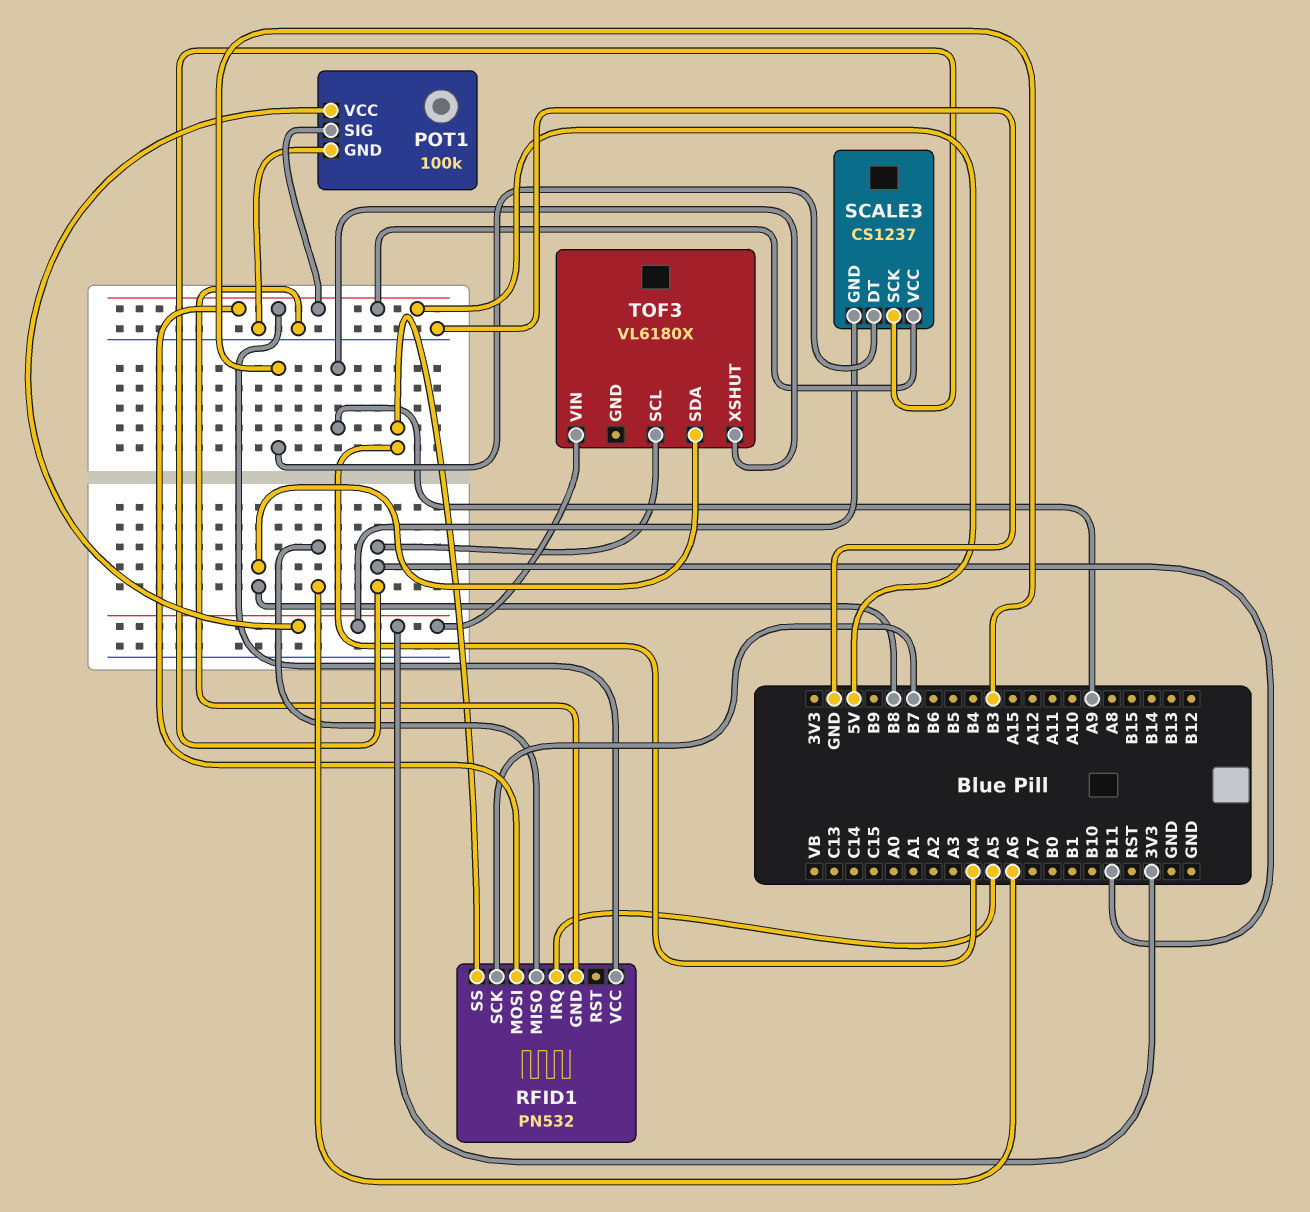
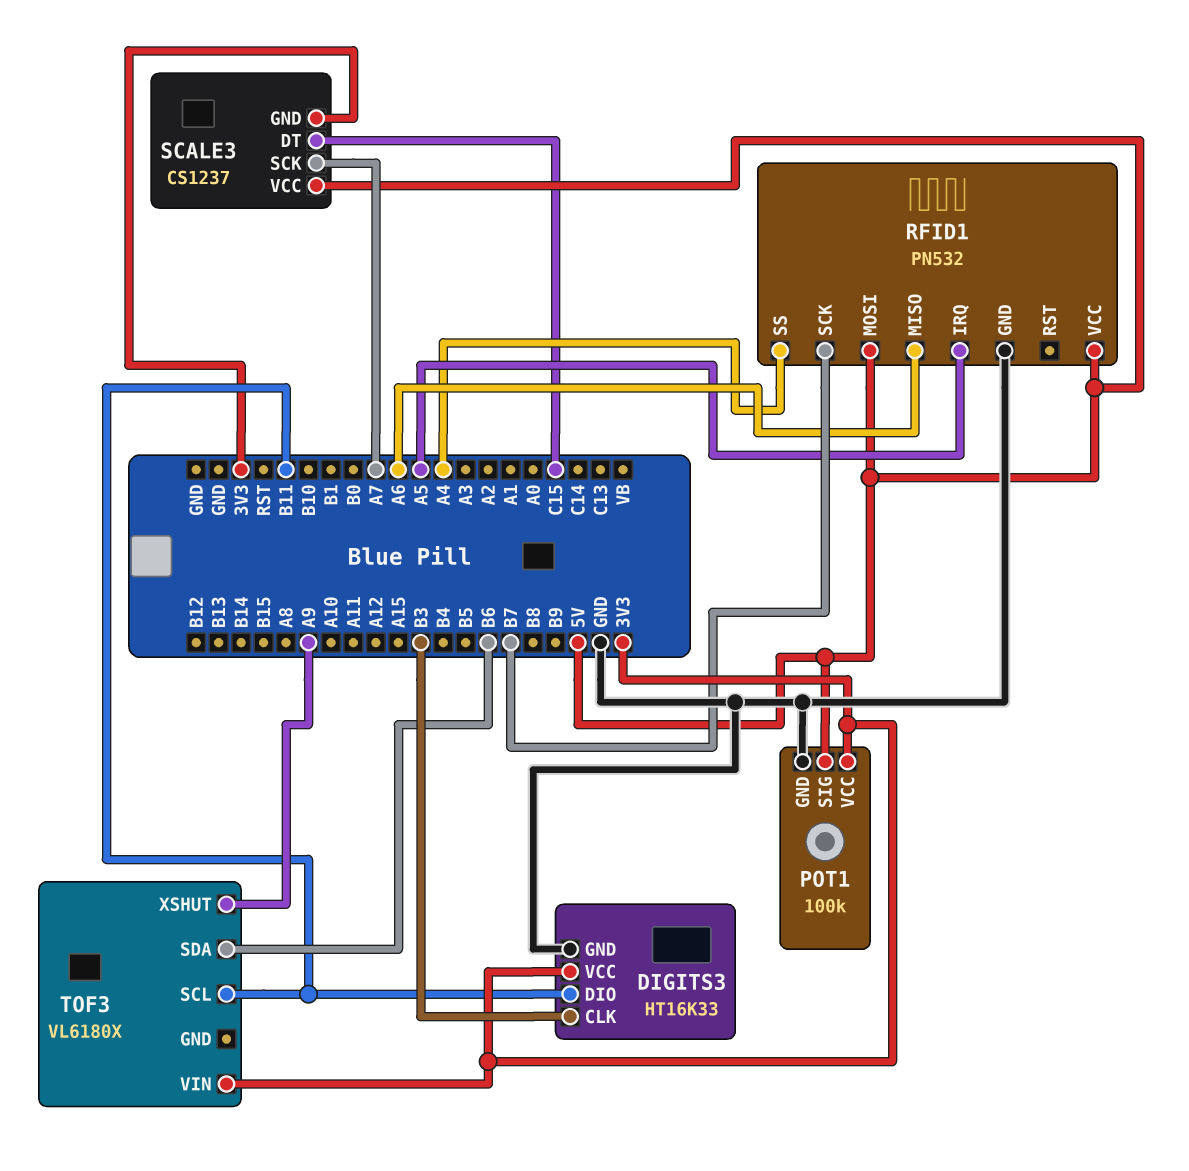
DIGITS3: none -> HT16K33
DIGITS3 pin CLK: none -> B3
DIGITS3 pin DIO: none -> B11
DIGITS3 pin GND: none -> GND
DIGITS3 pin VCC: none -> 3V3
SCALE3 pin DT: B3 -> C15
SCALE3 pin SCK: B11 -> A7
TOF3 pin SDA: B8 -> B6

